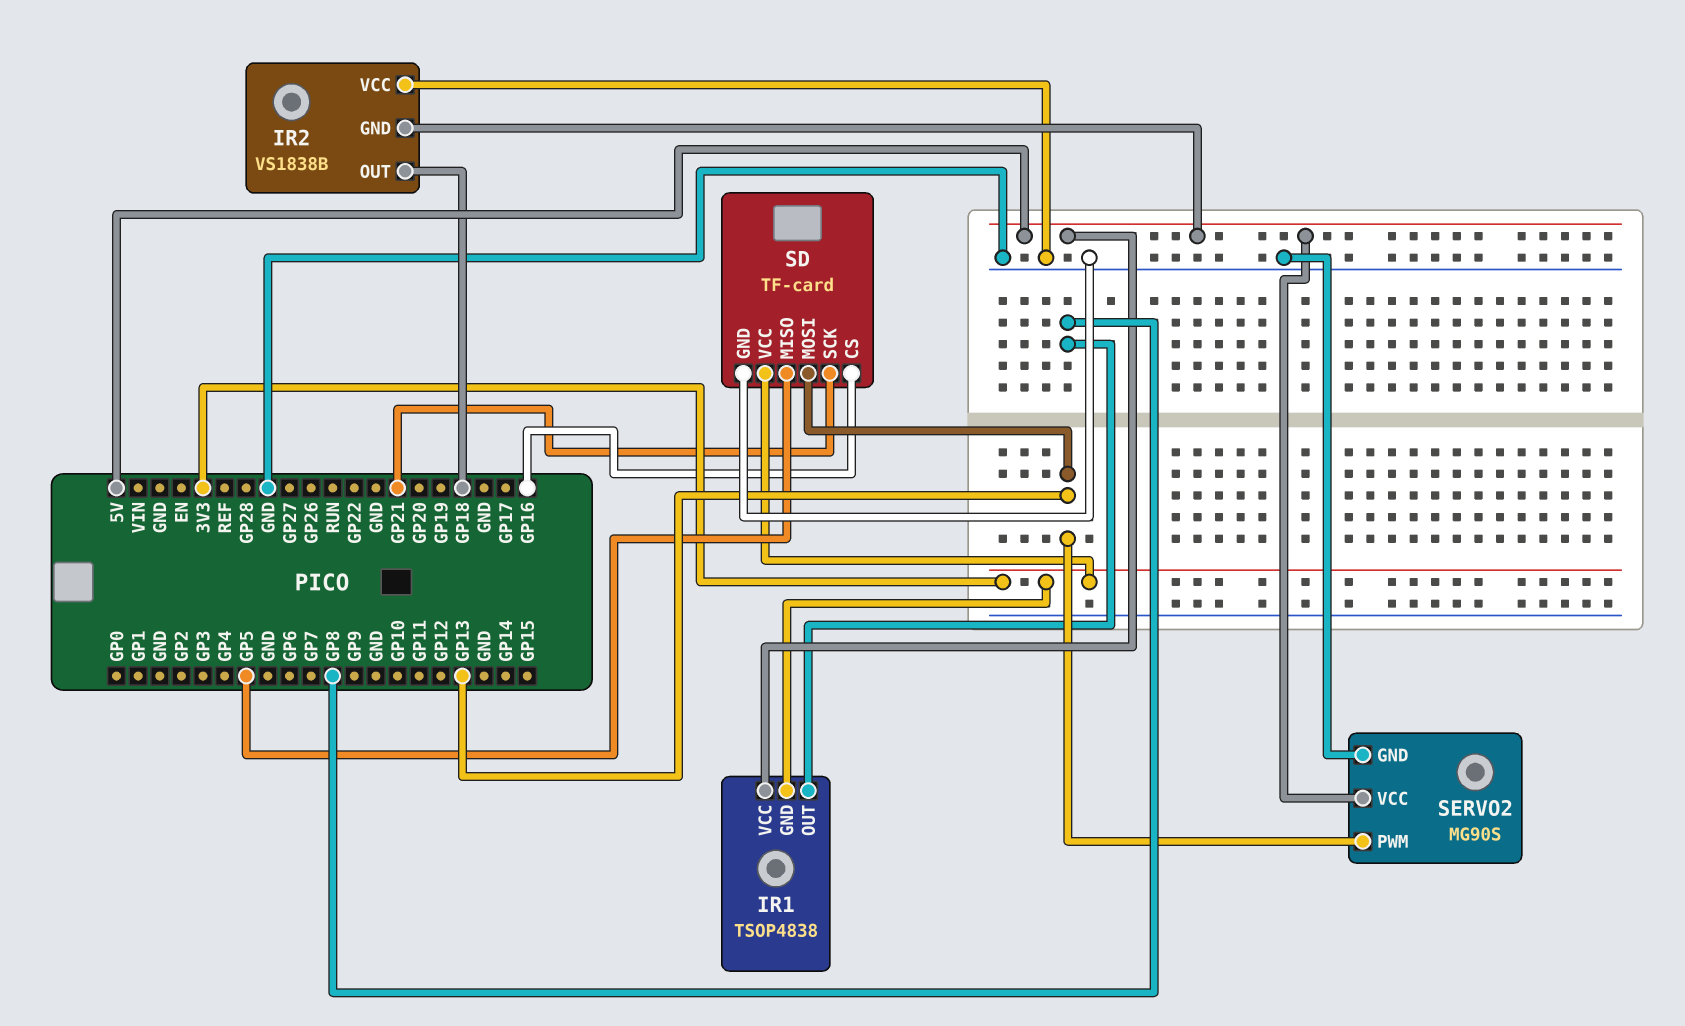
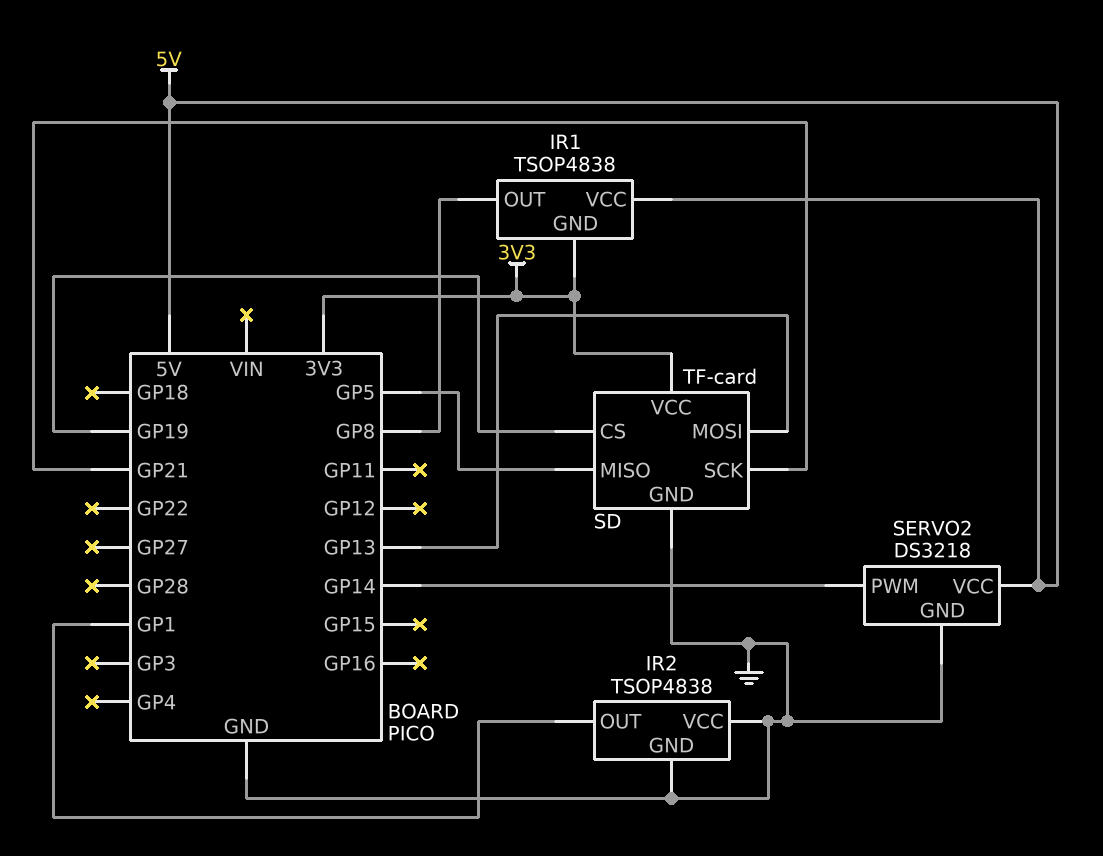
IR2: VS1838B -> TSOP4838
IR2 pin GND: 5V -> GND
IR2 pin OUT: GP18 -> GP1
SD pin CS: GP16 -> GP19
SERVO2: MG90S -> DS3218
SERVO2 pin PWM: GP13 -> GP14

